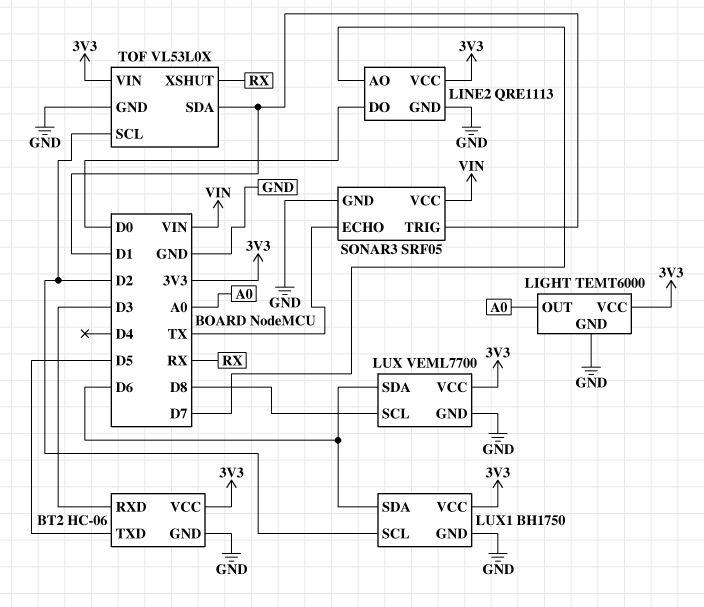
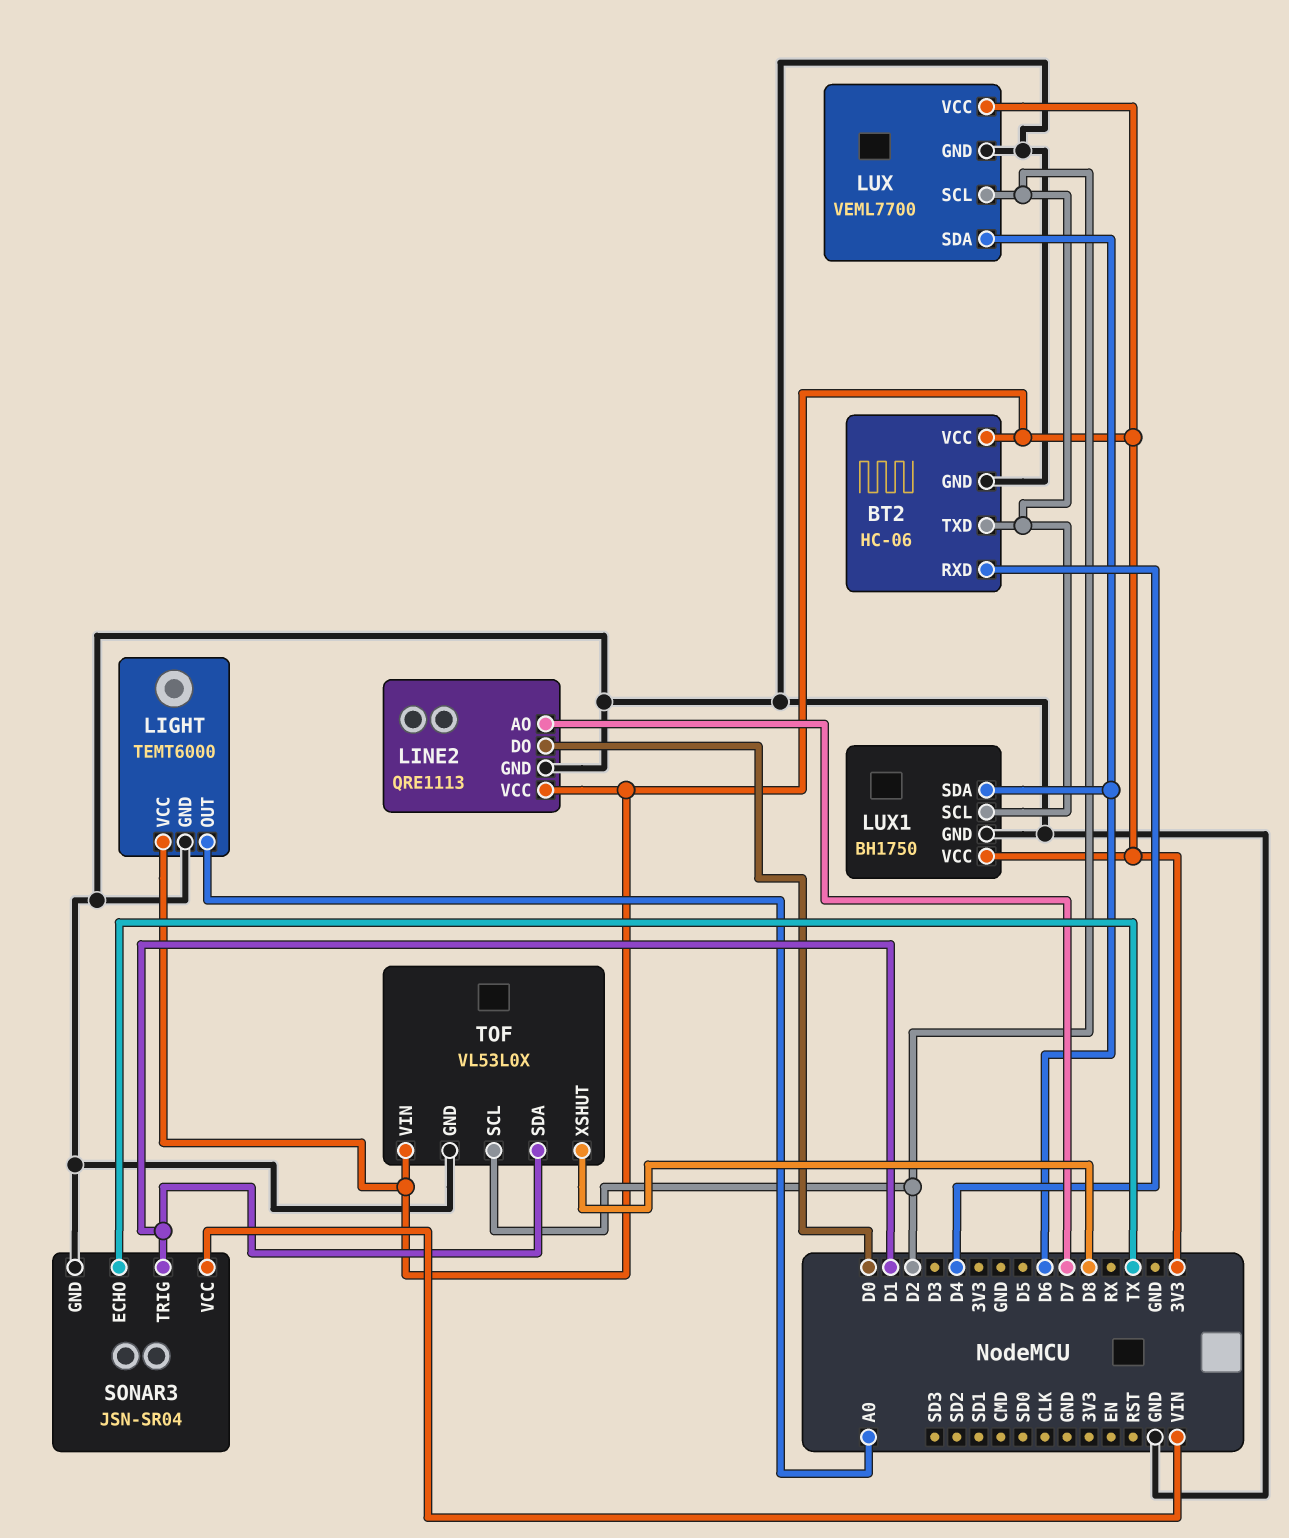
BT2 pin RXD: D3 -> D4
BT2 pin TXD: D5 -> D2
LUX pin SCL: D8 -> D2
SONAR3: SRF05 -> JSN-SR04
TOF pin XSHUT: RX -> D8

